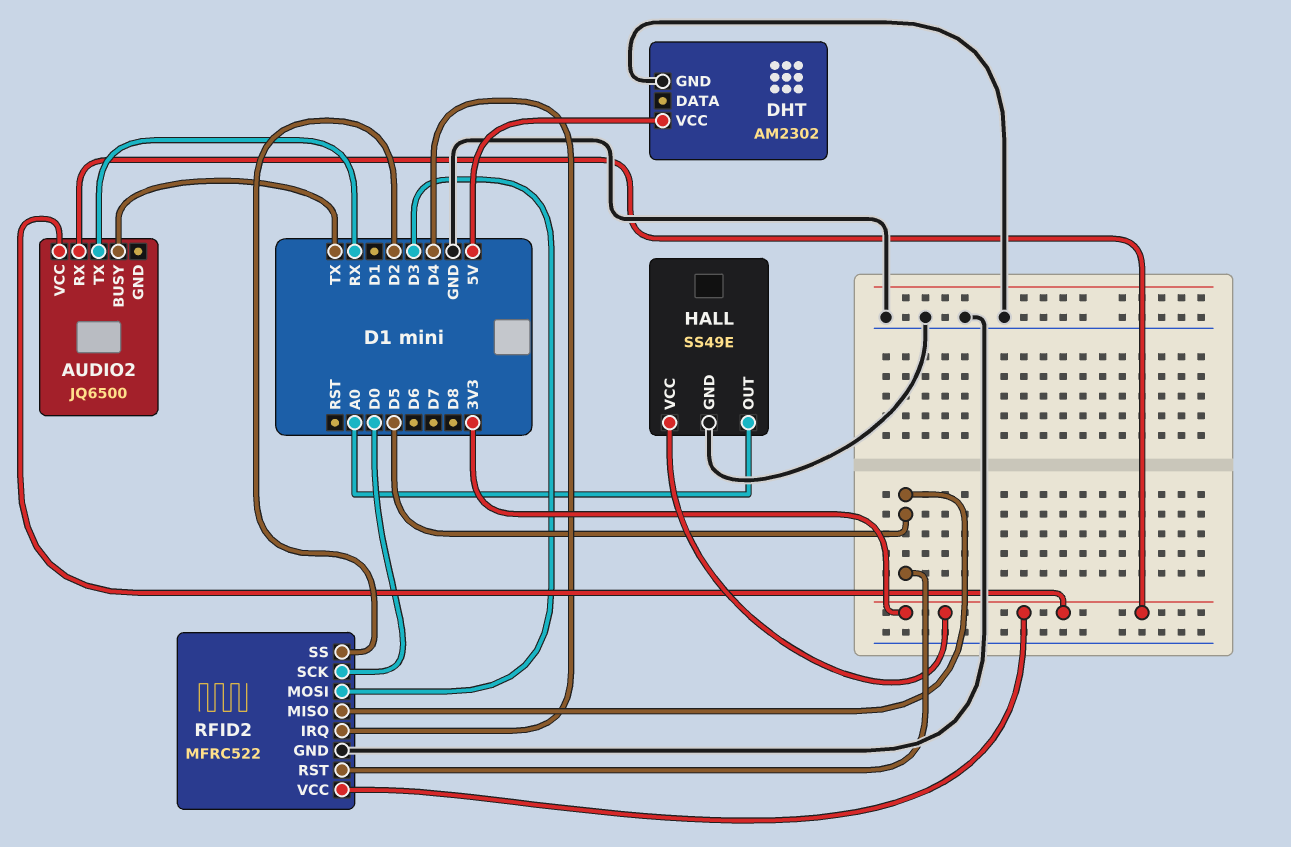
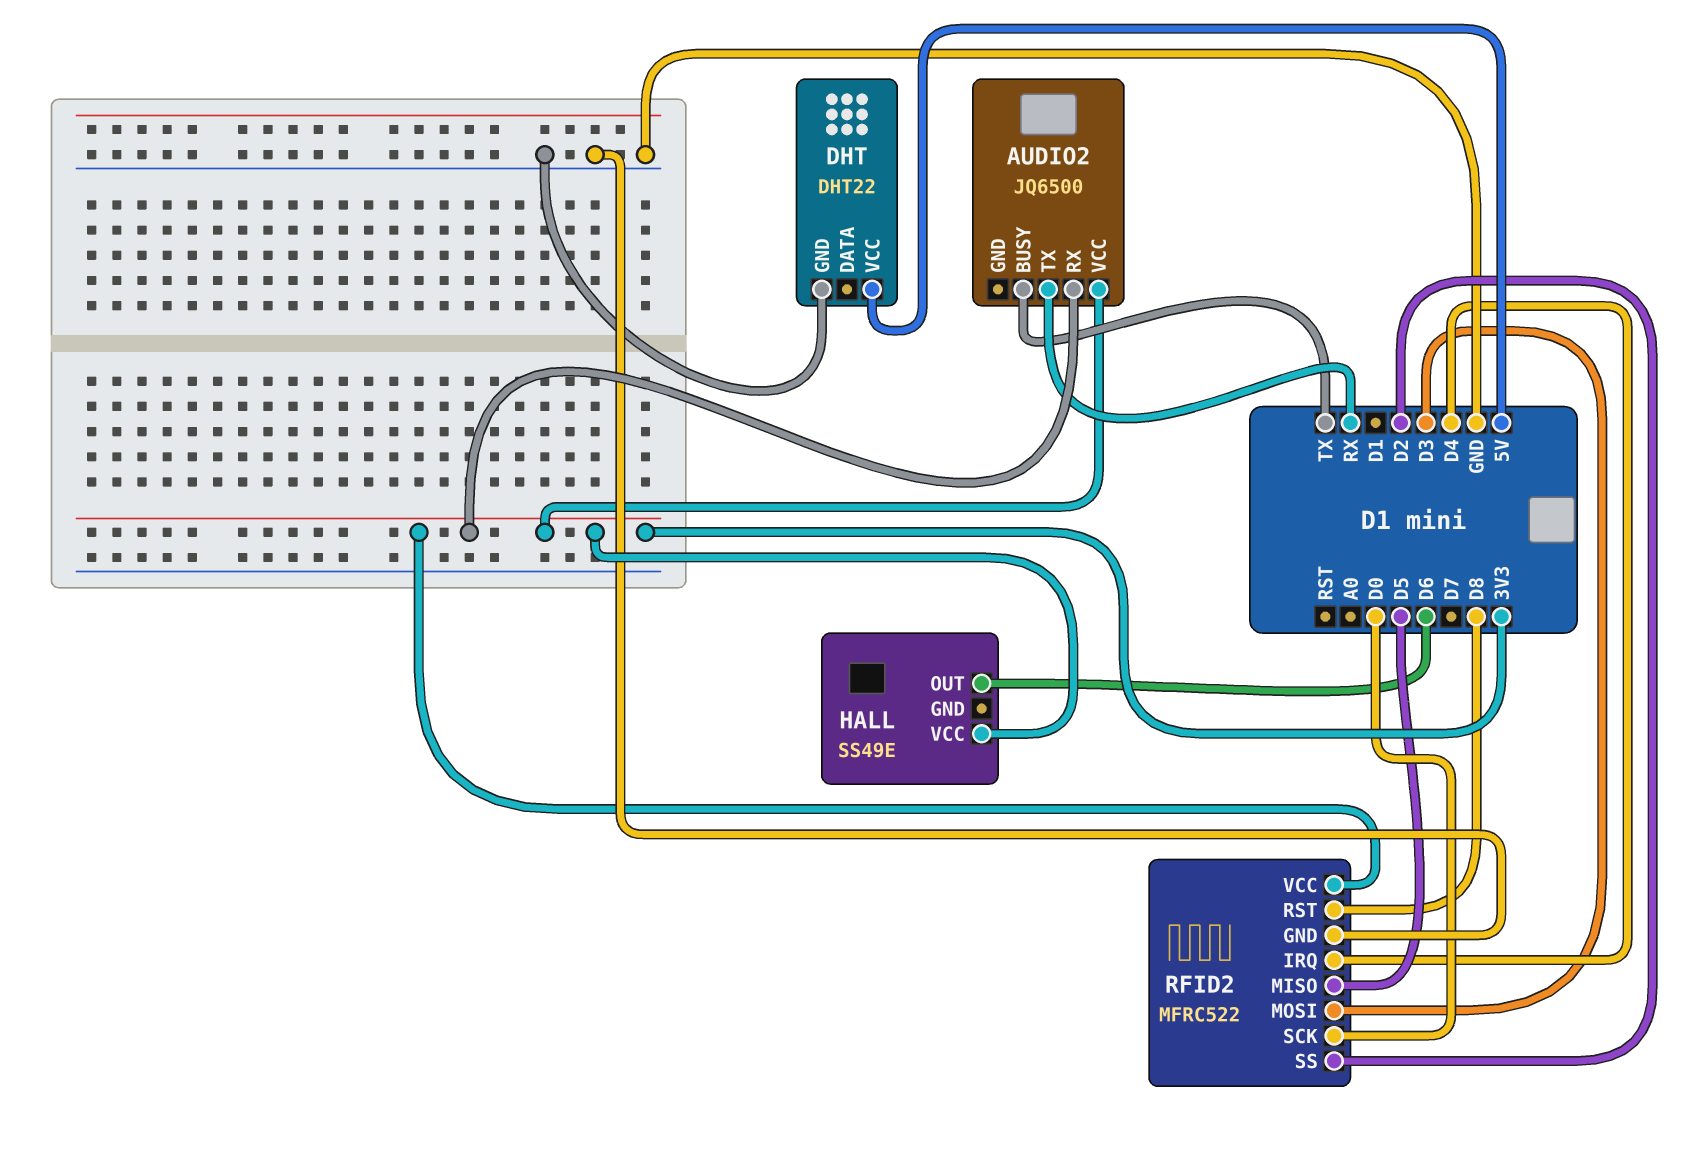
DHT: AM2302 -> DHT22
HALL pin GND: GND -> none
HALL pin OUT: A0 -> D6
RFID2 pin RST: D5 -> D8

